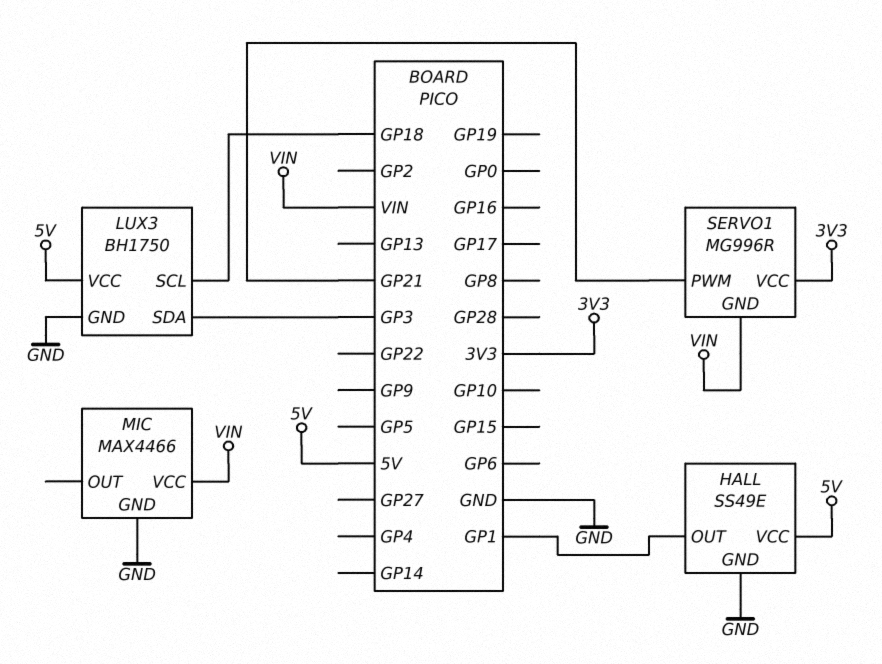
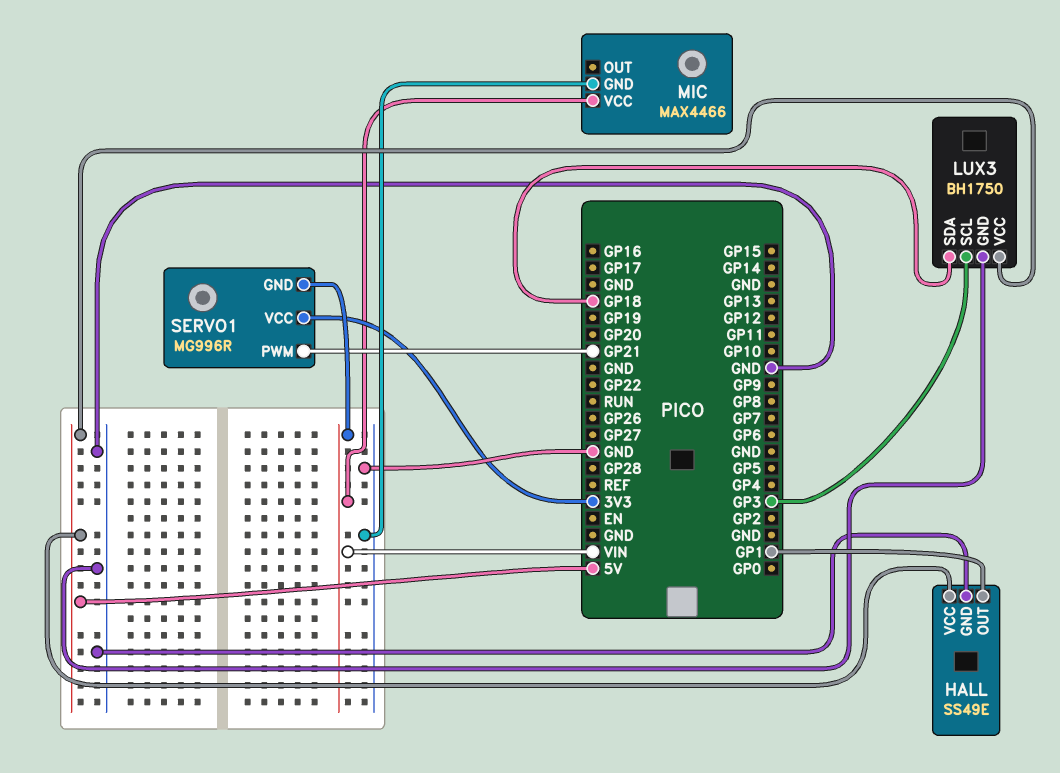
LUX3 pin SCL: GP18 -> GP3
LUX3 pin SDA: GP3 -> GP18

